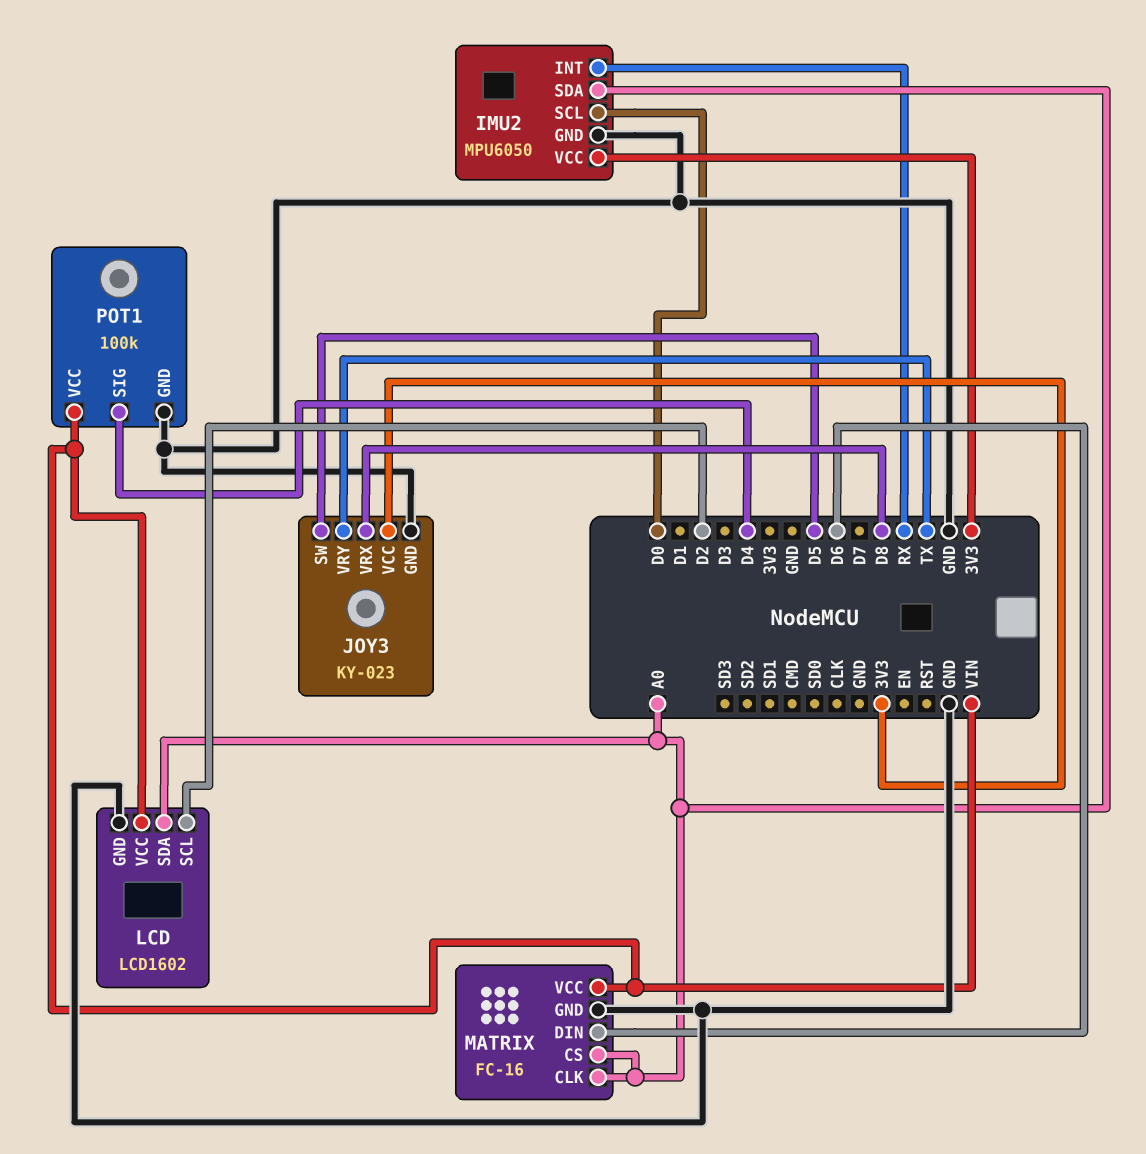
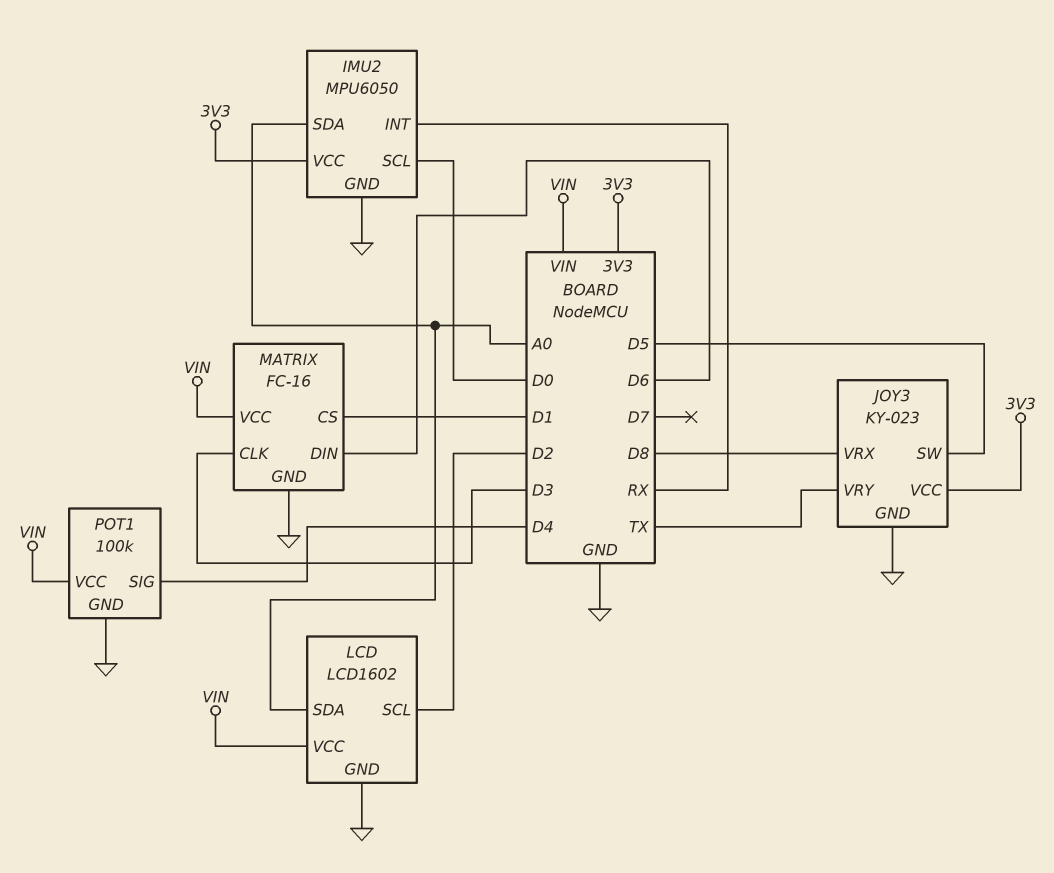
MATRIX pin CLK: A0 -> D3
MATRIX pin CS: A0 -> D1

